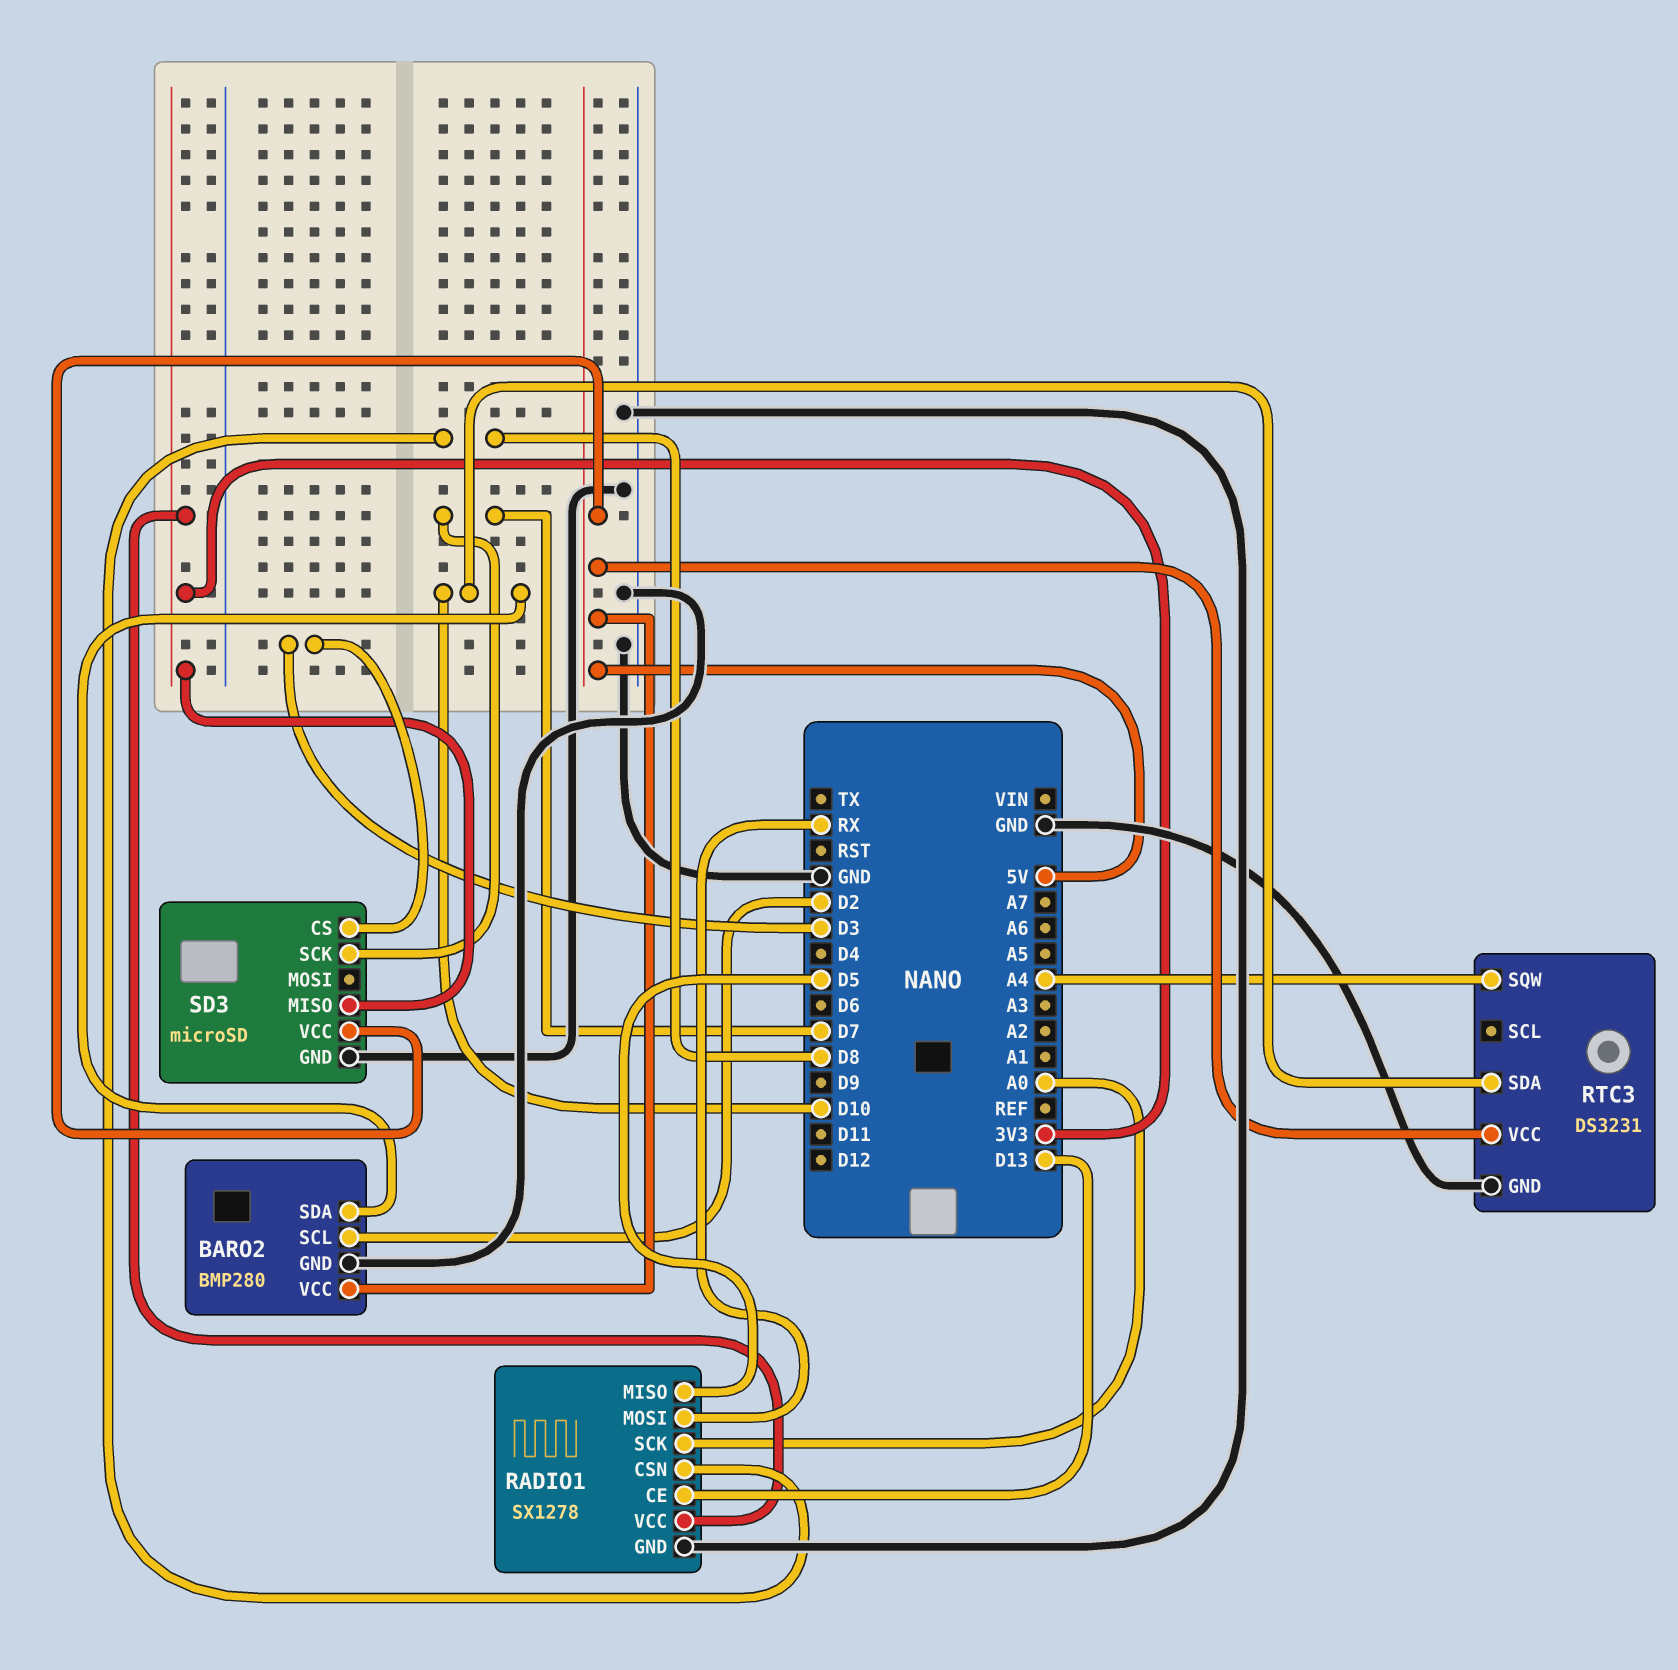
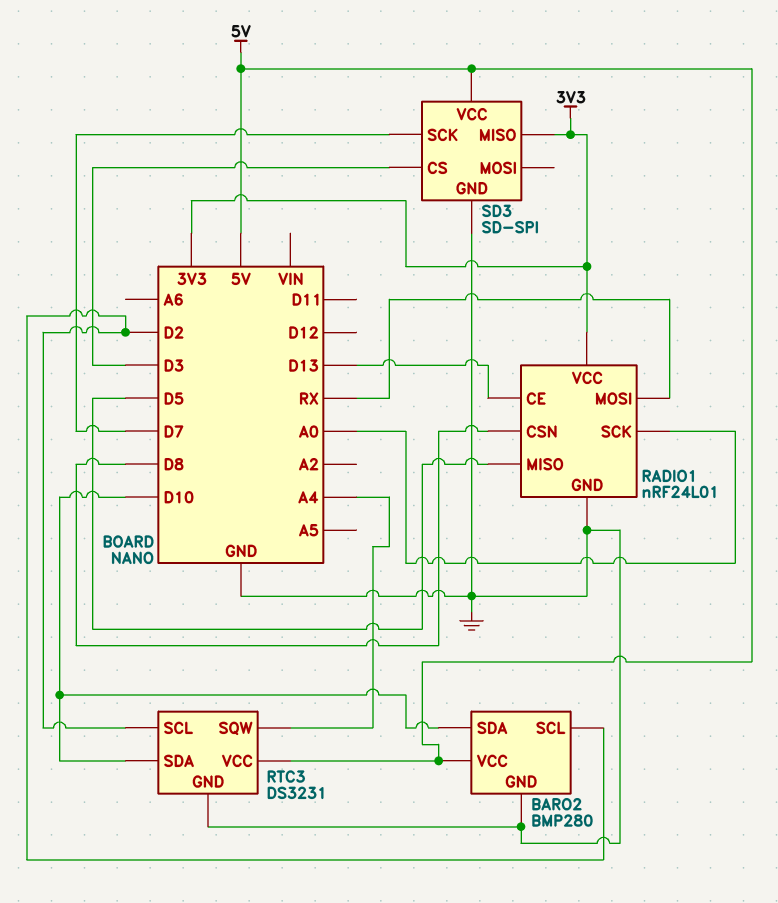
RADIO1: SX1278 -> nRF24L01
RTC3 pin SCL: none -> D2
SD3: microSD -> SD-SPI

